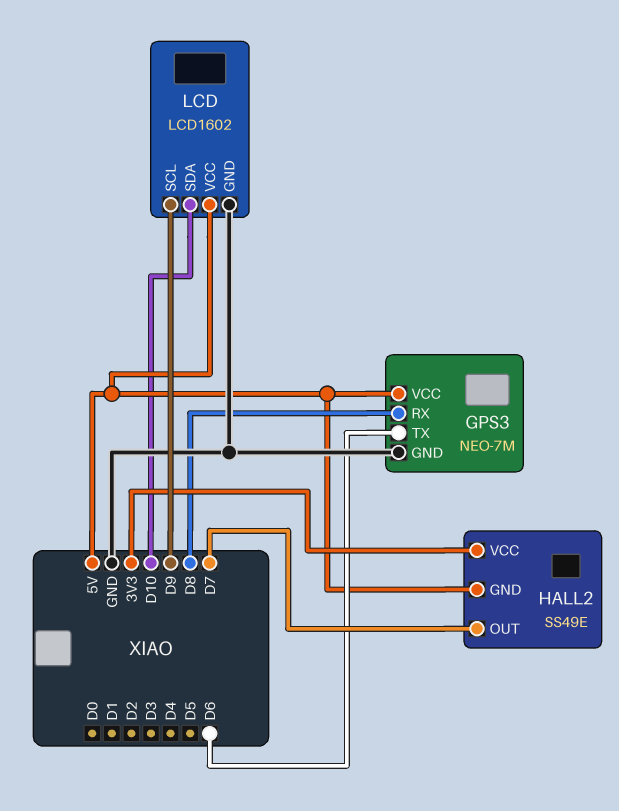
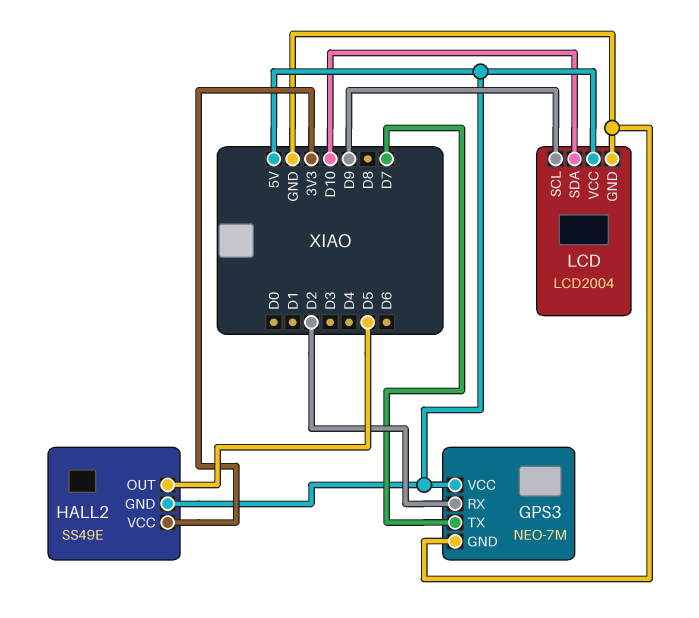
GPS3 pin RX: D8 -> D2
GPS3 pin TX: D6 -> D7
HALL2 pin OUT: D7 -> D5
LCD: LCD1602 -> LCD2004

